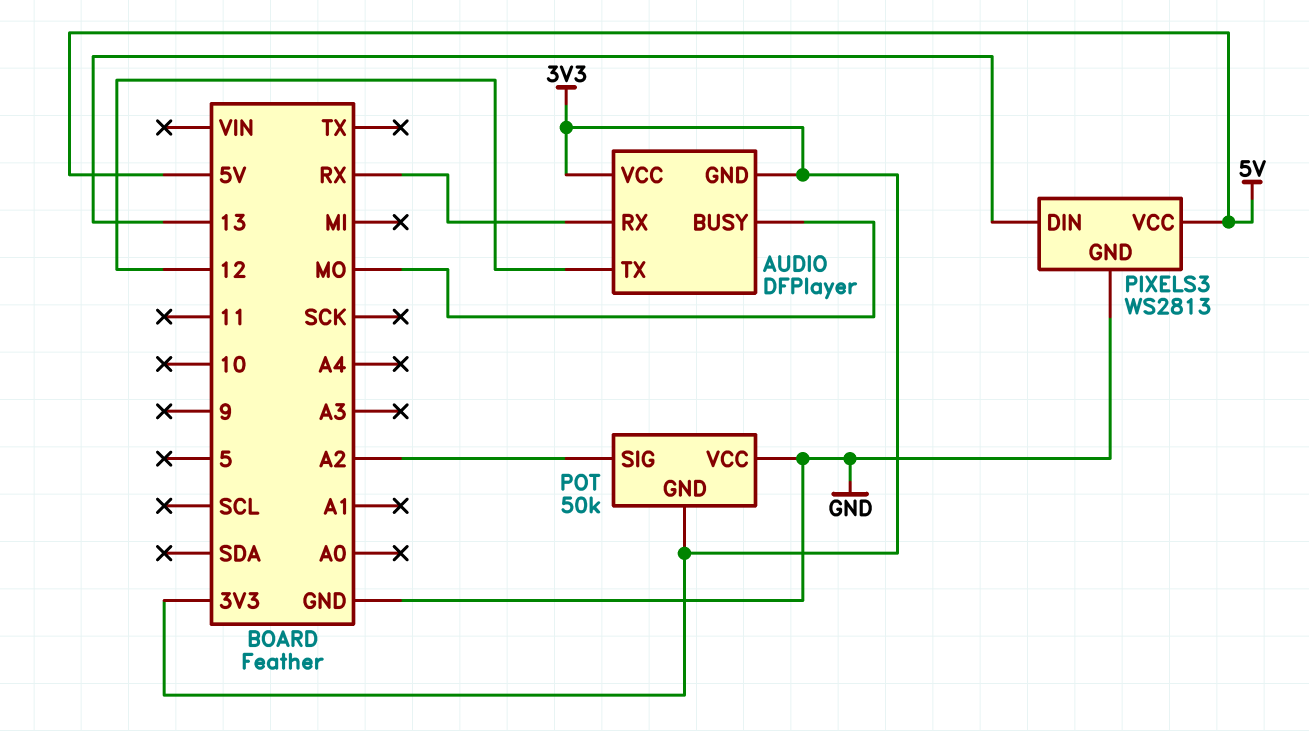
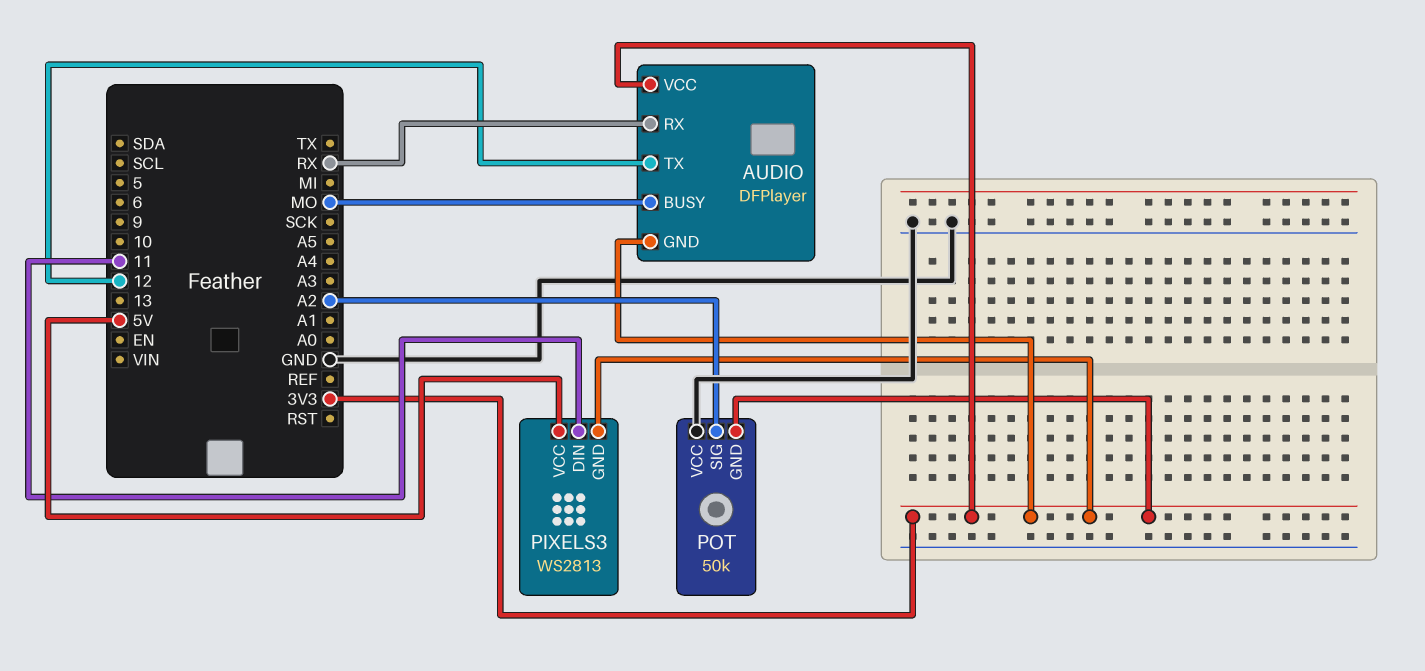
PIXELS3 pin DIN: 13 -> 11
PIXELS3 pin GND: GND -> 3V3

